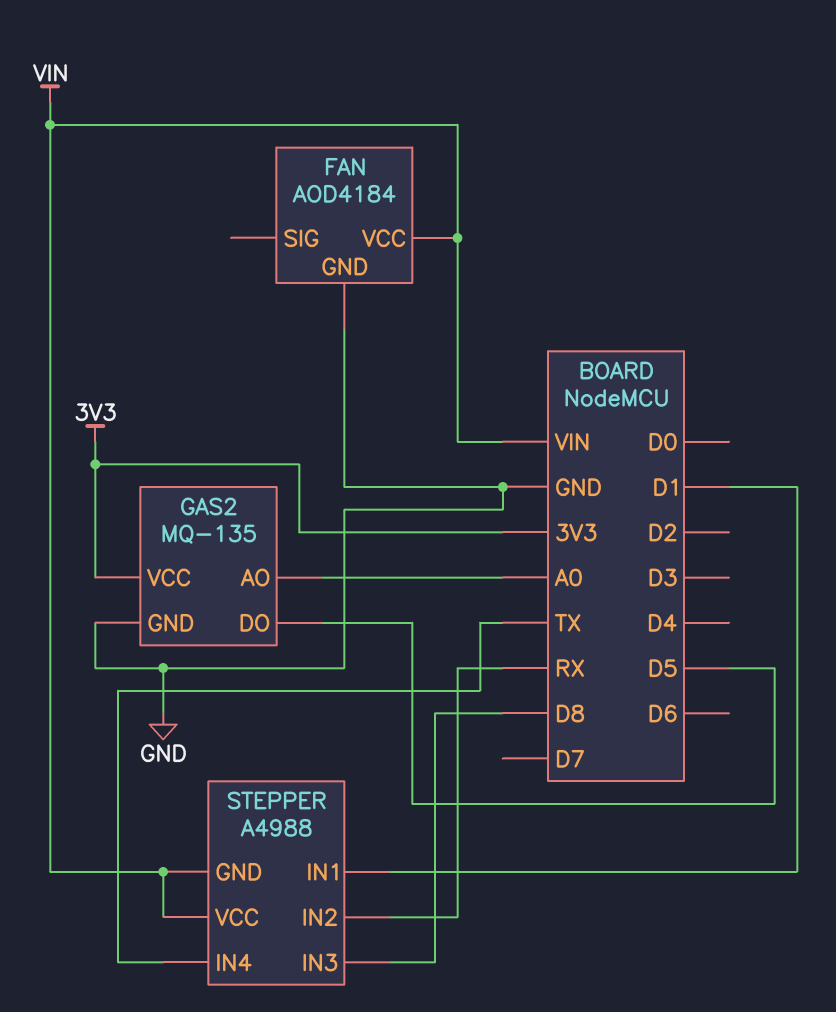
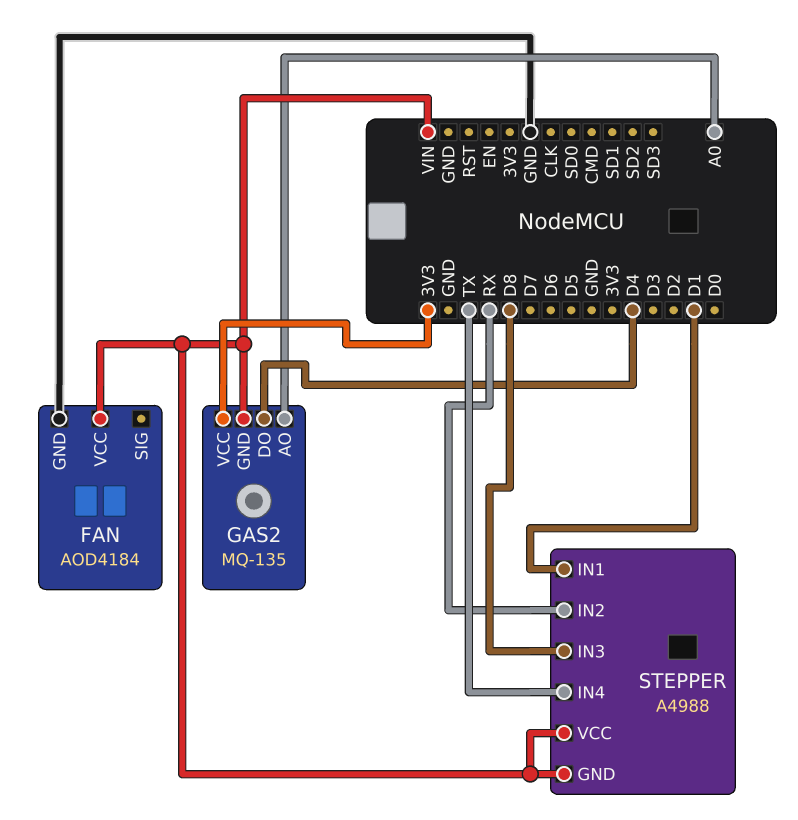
GAS2 pin DO: D5 -> D4
GAS2 pin GND: GND -> VIN

